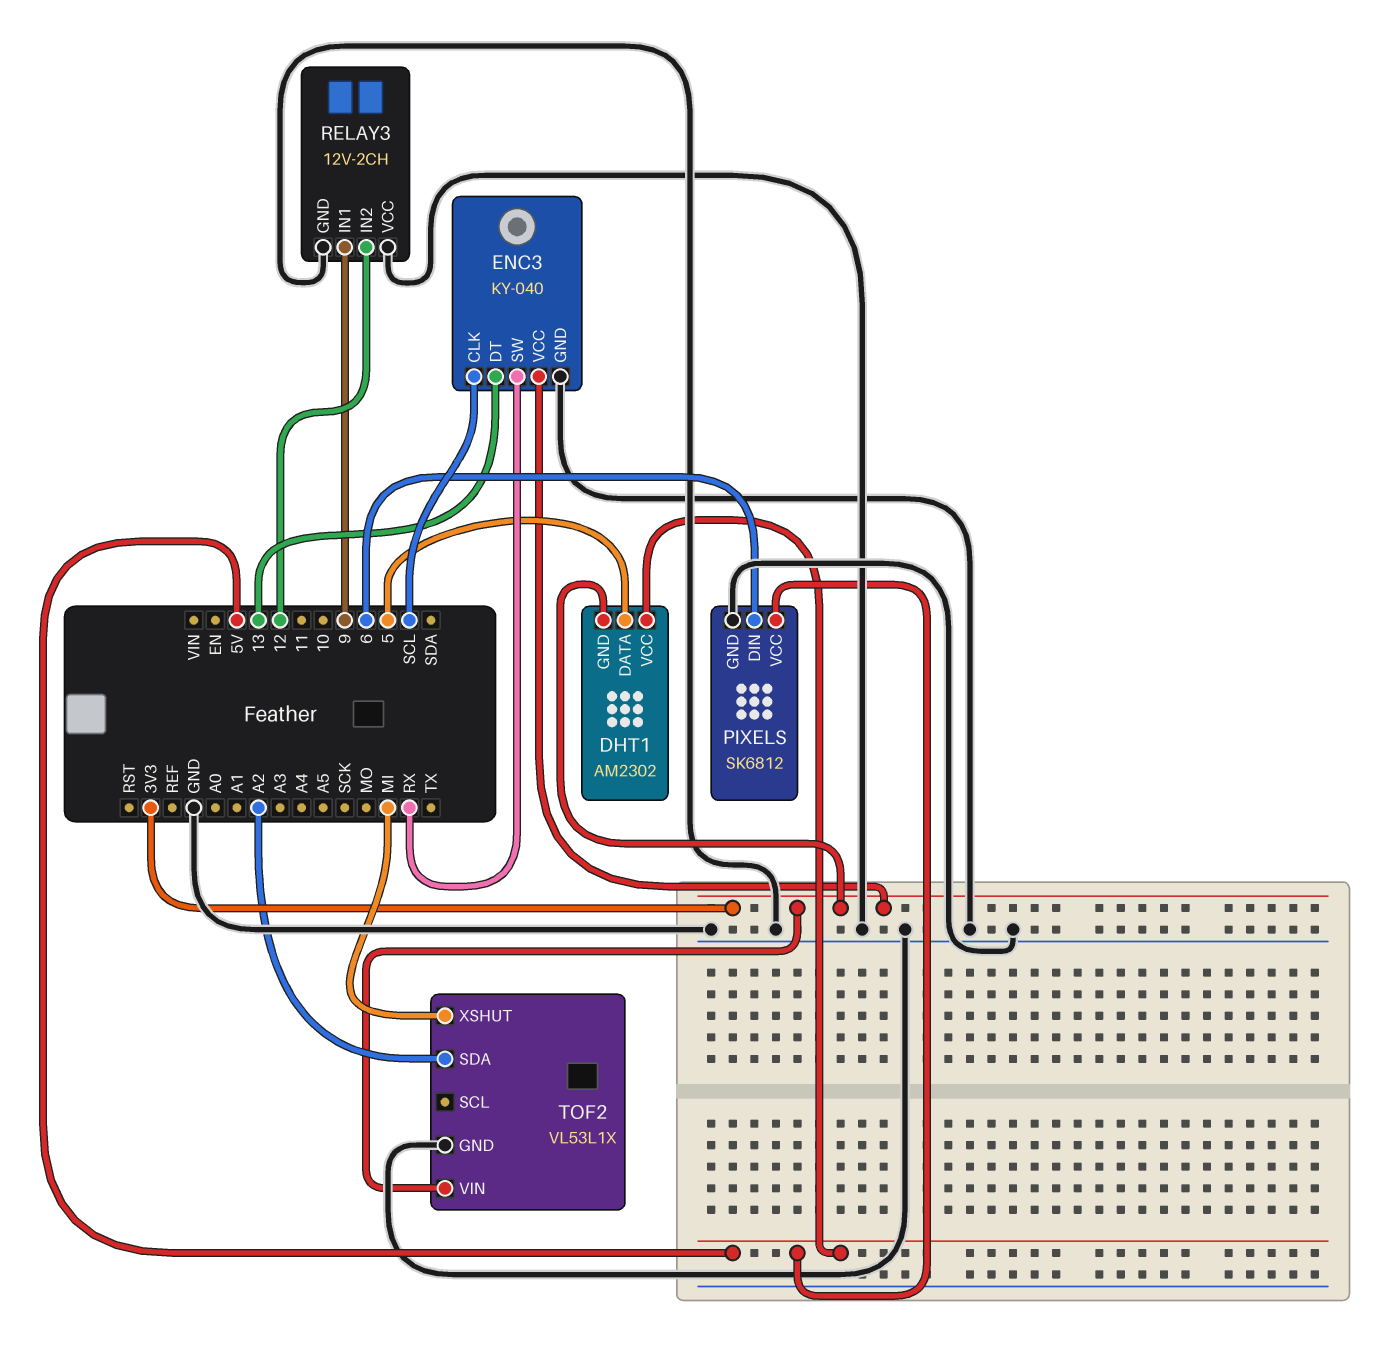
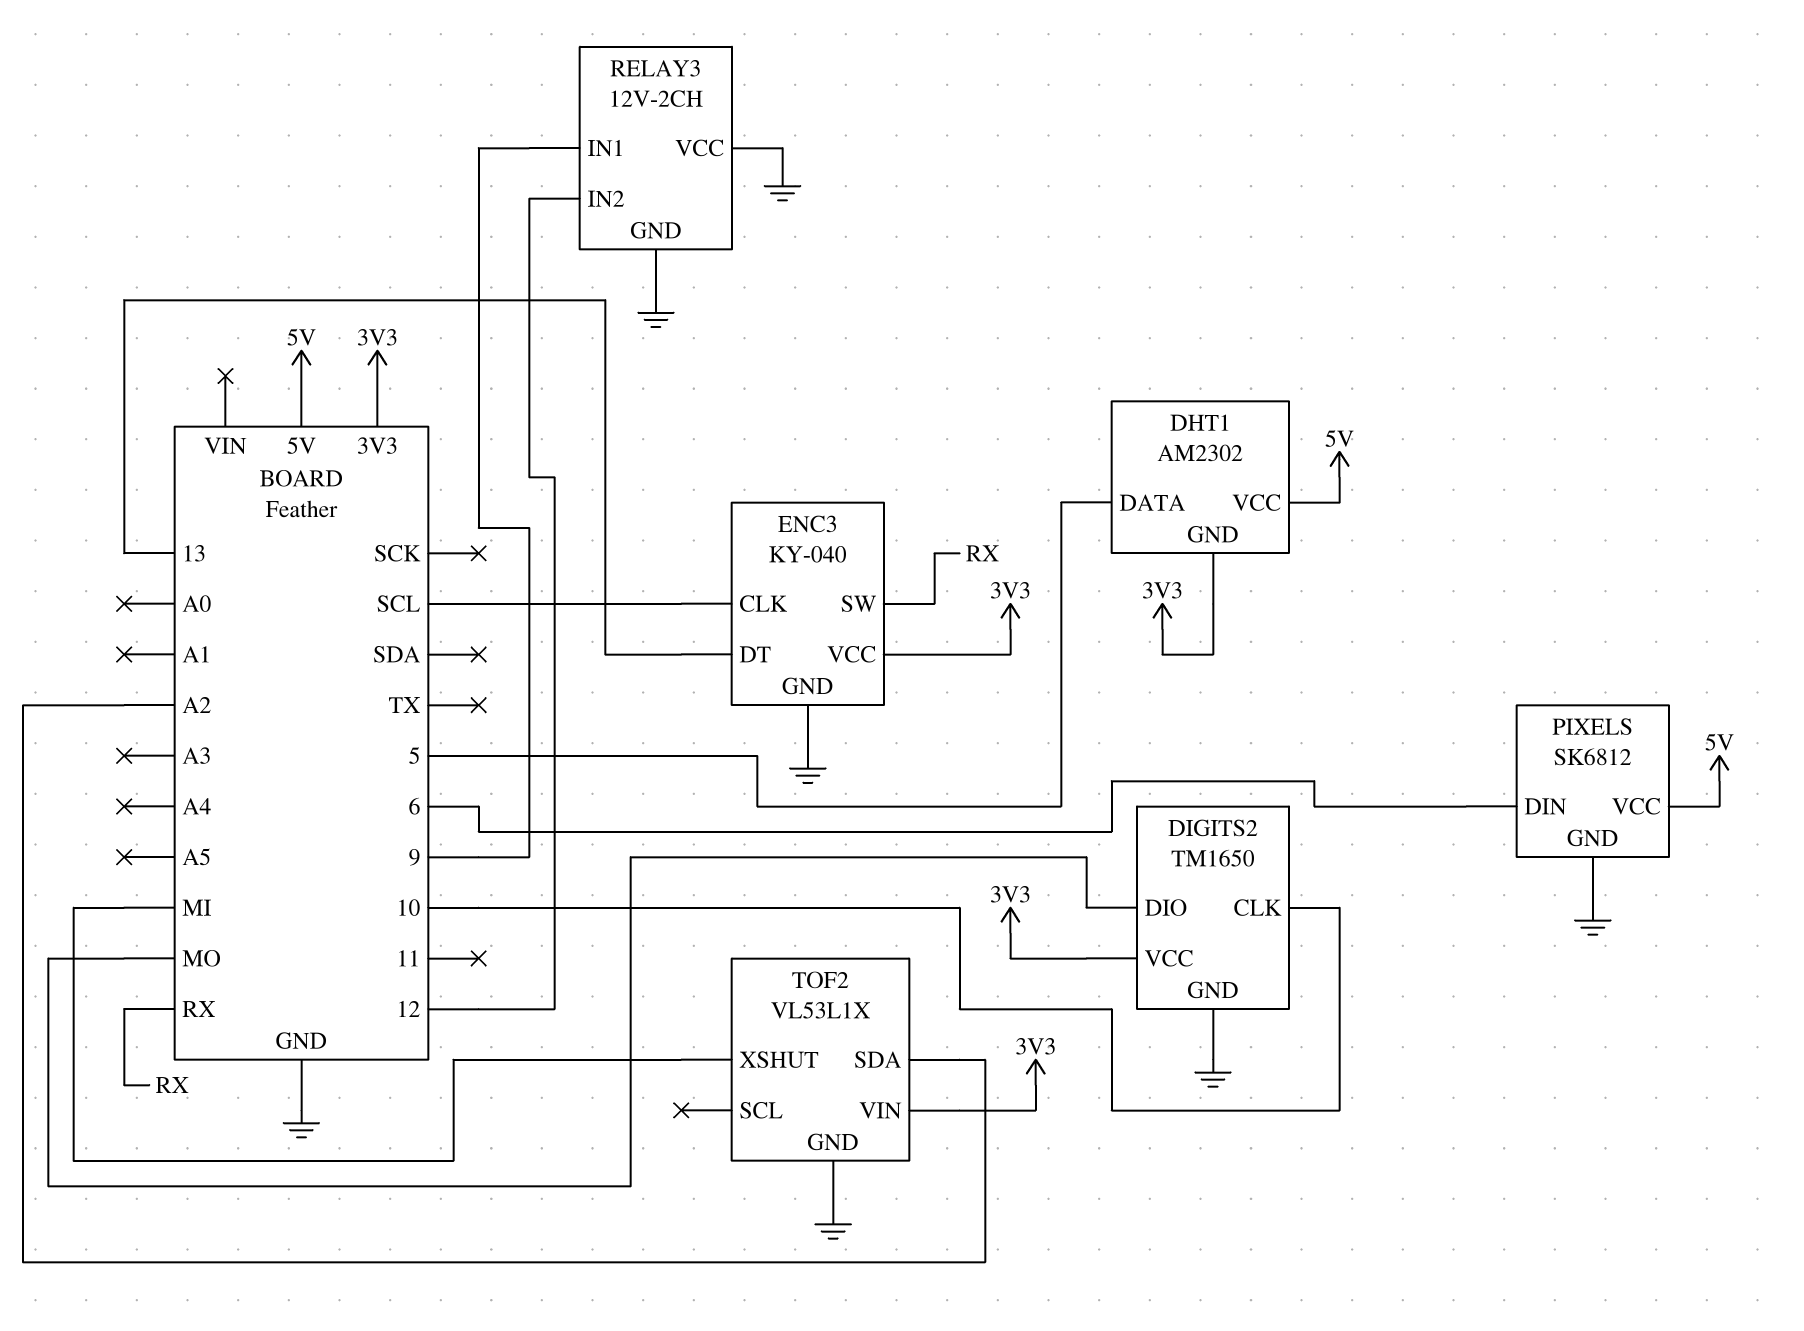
DIGITS2: none -> TM1650
DIGITS2 pin CLK: none -> 10
DIGITS2 pin DIO: none -> MO
DIGITS2 pin GND: none -> GND
DIGITS2 pin VCC: none -> 3V3

